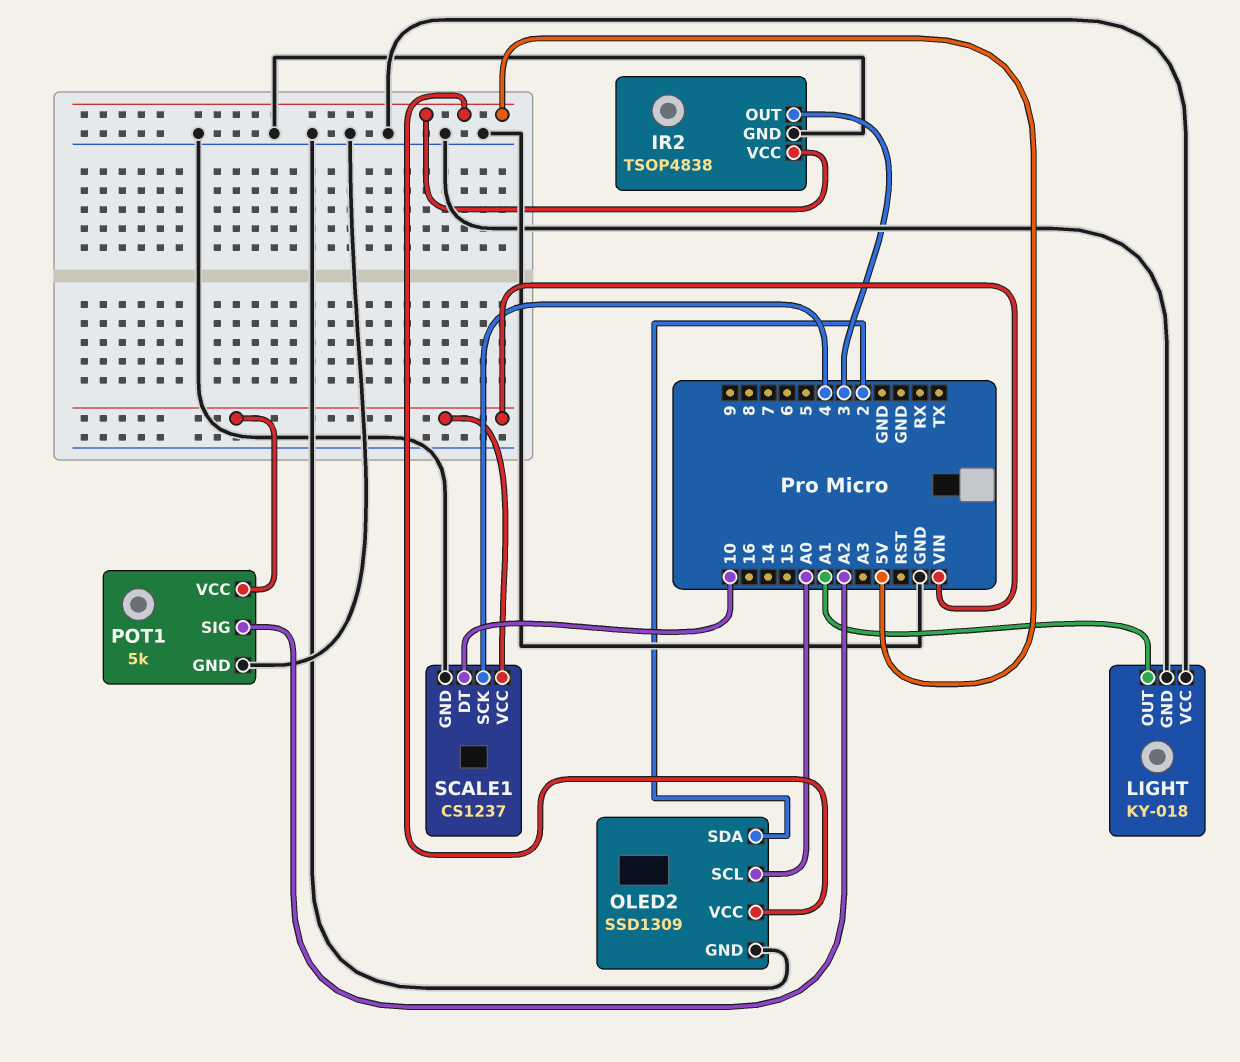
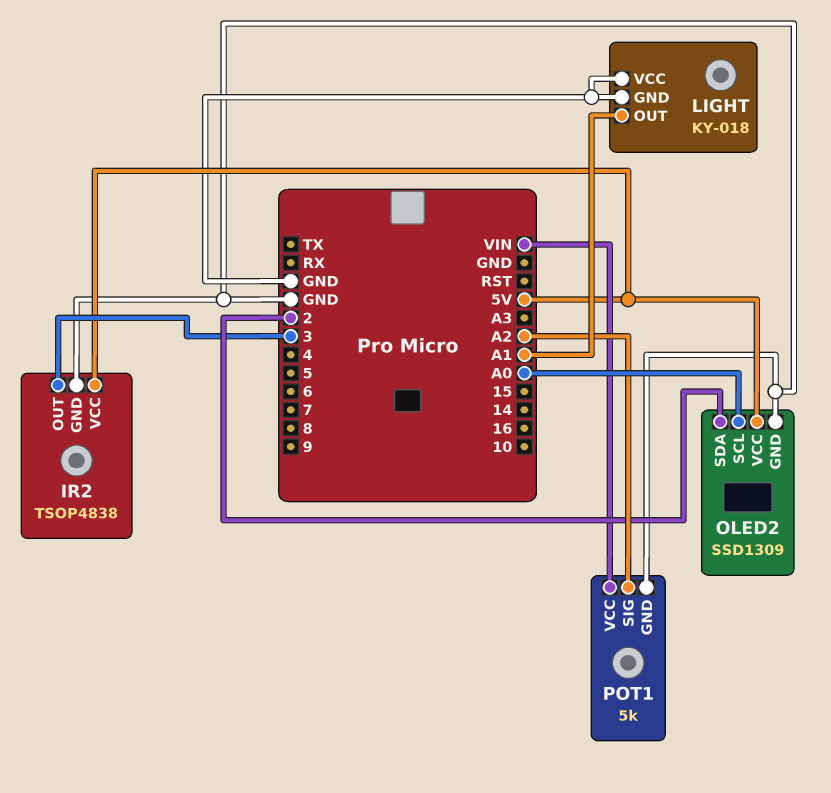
SCALE1: CS1237 -> none
SCALE1 pin DT: 10 -> none
SCALE1 pin GND: GND -> none
SCALE1 pin SCK: 4 -> none
SCALE1 pin VCC: VIN -> none

